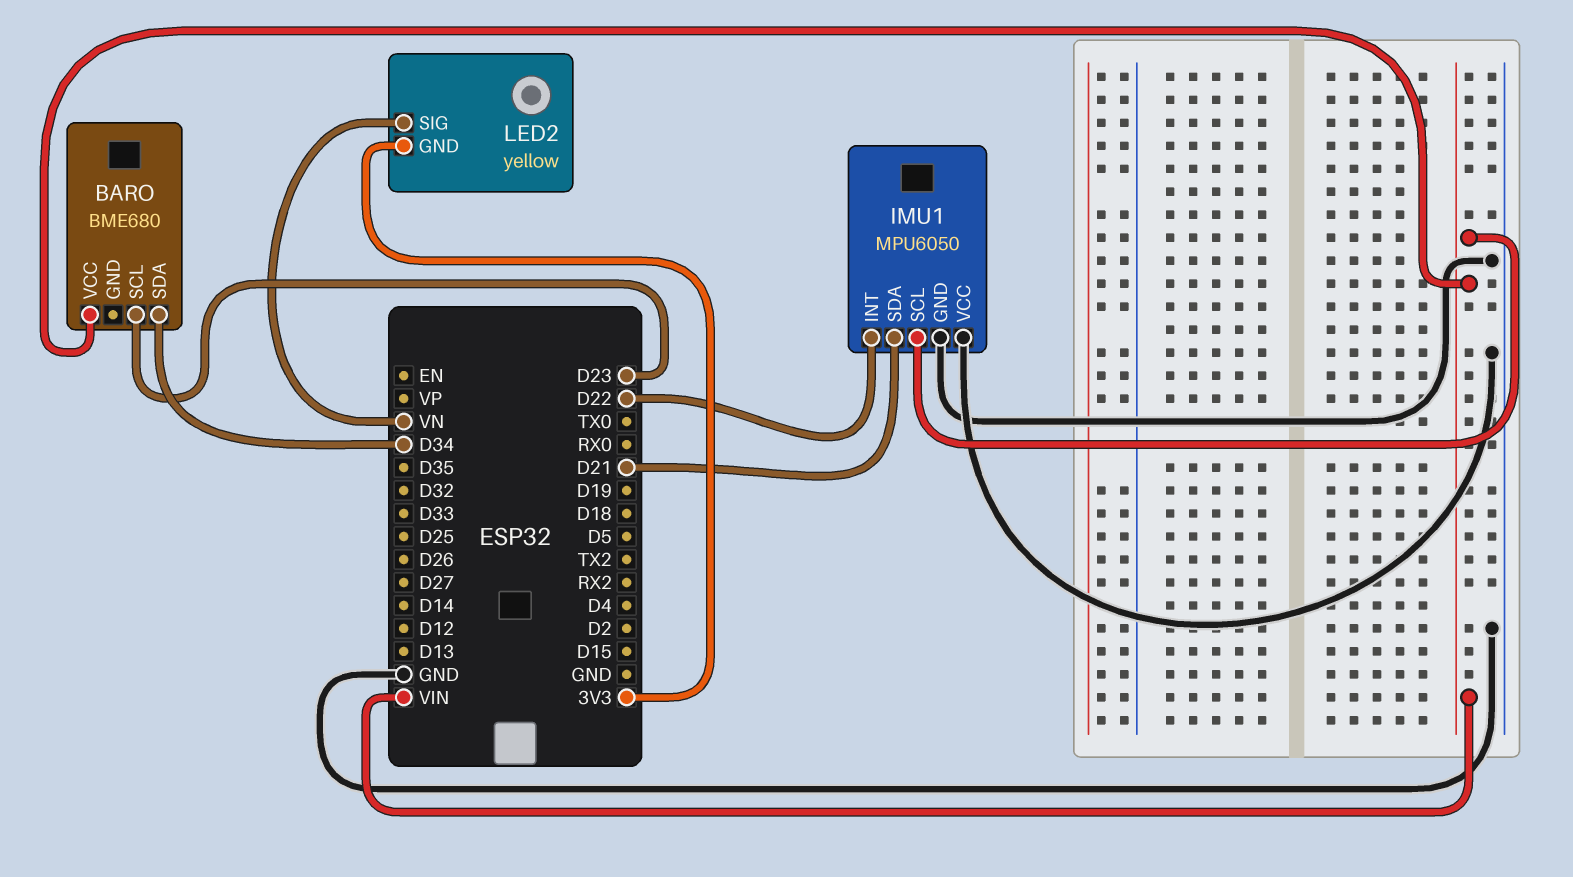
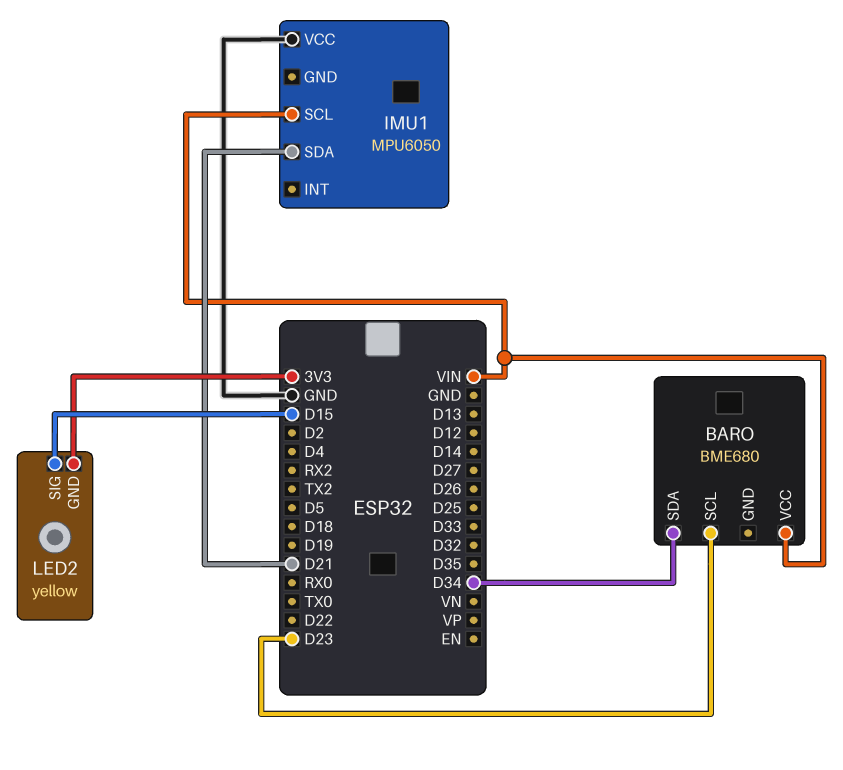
IMU1 pin GND: GND -> none
IMU1 pin INT: D22 -> none
LED2 pin SIG: VN -> D15

